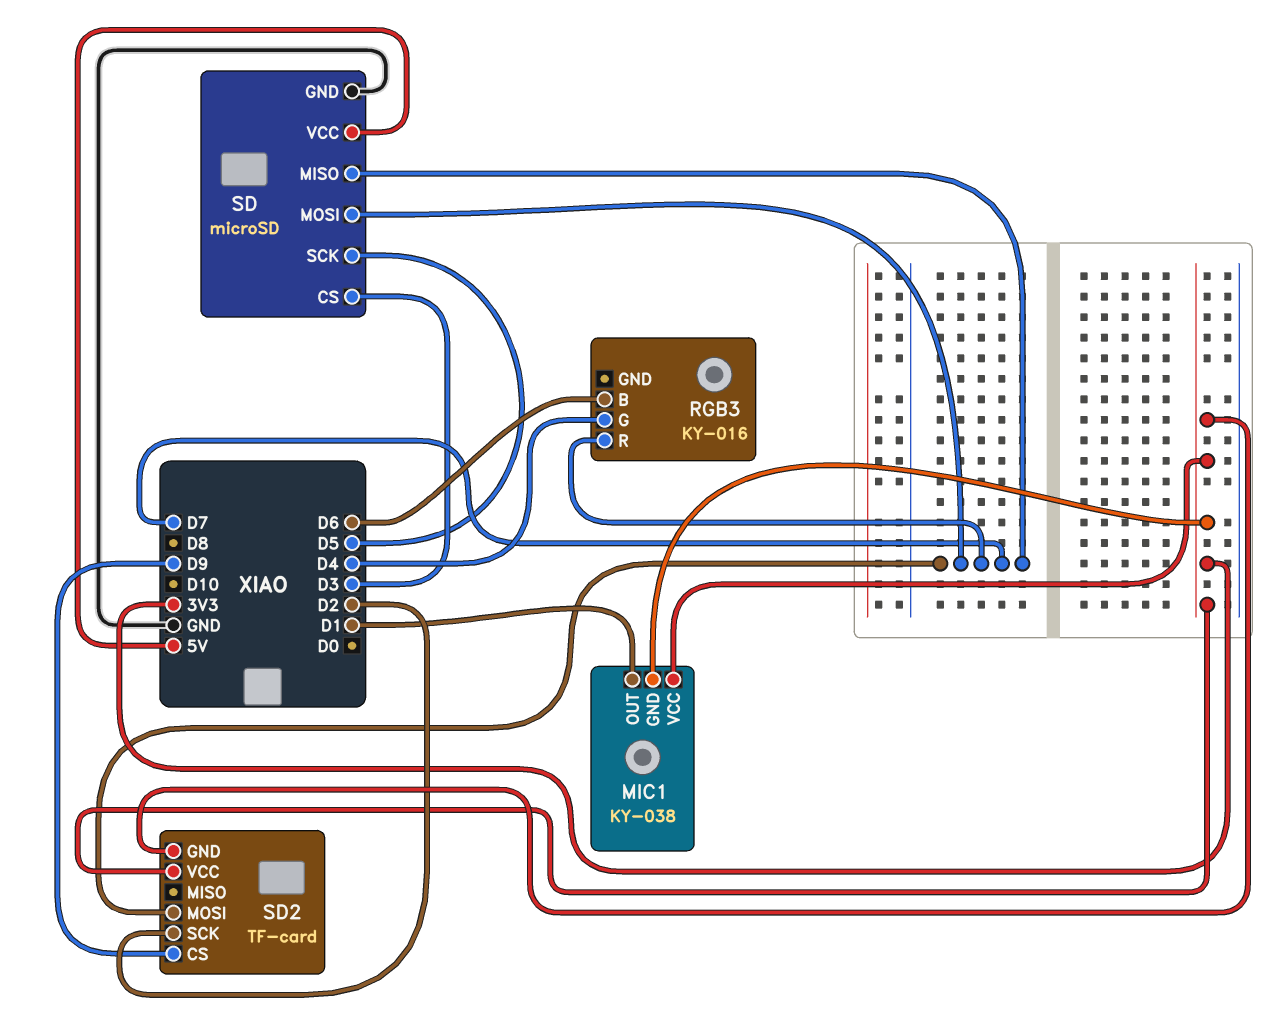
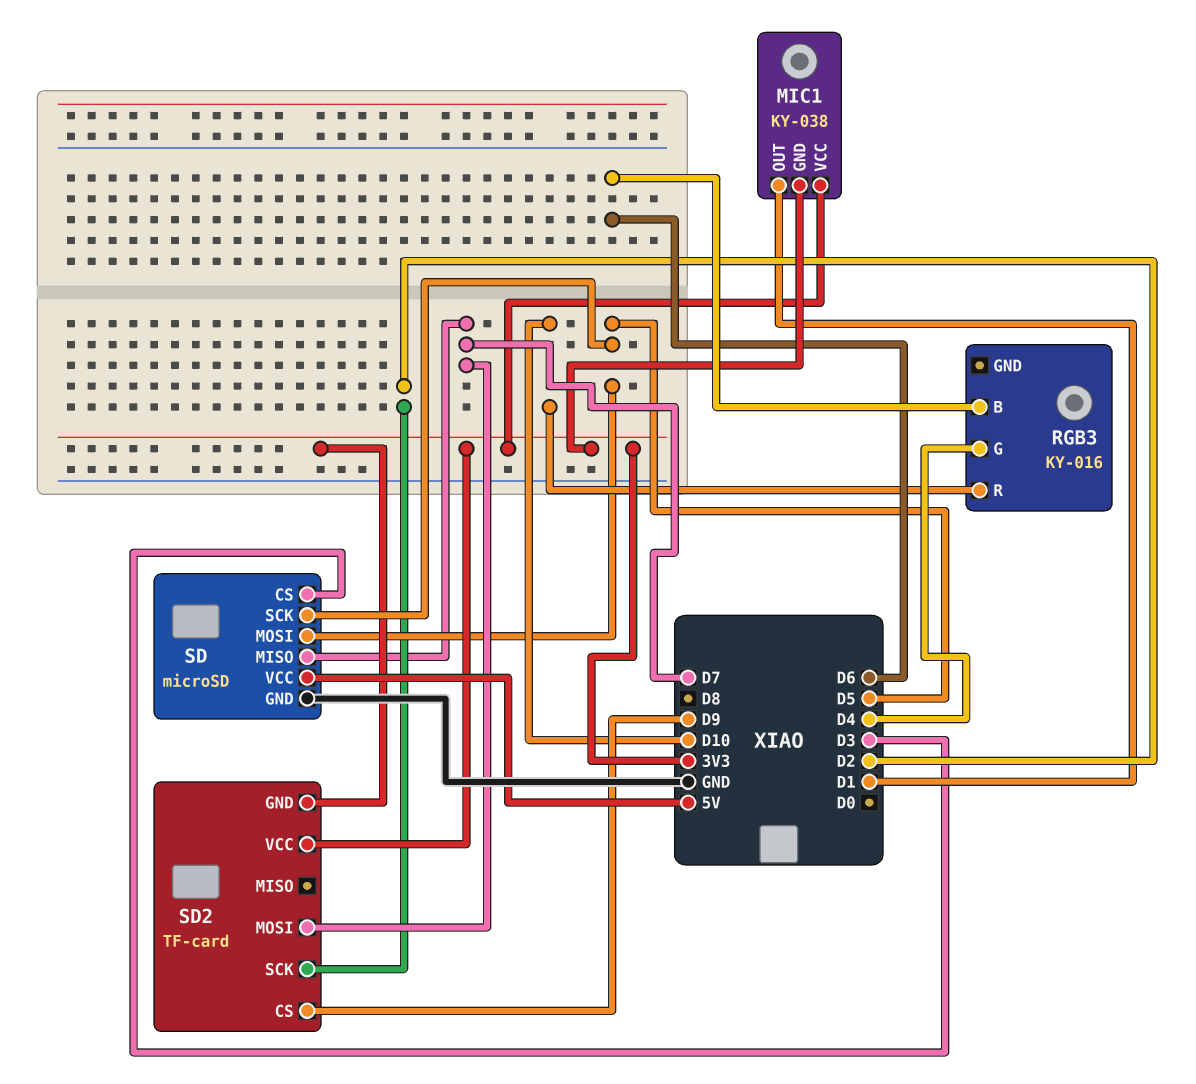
RGB3 pin R: D7 -> D10
SD pin MOSI: D7 -> D5

